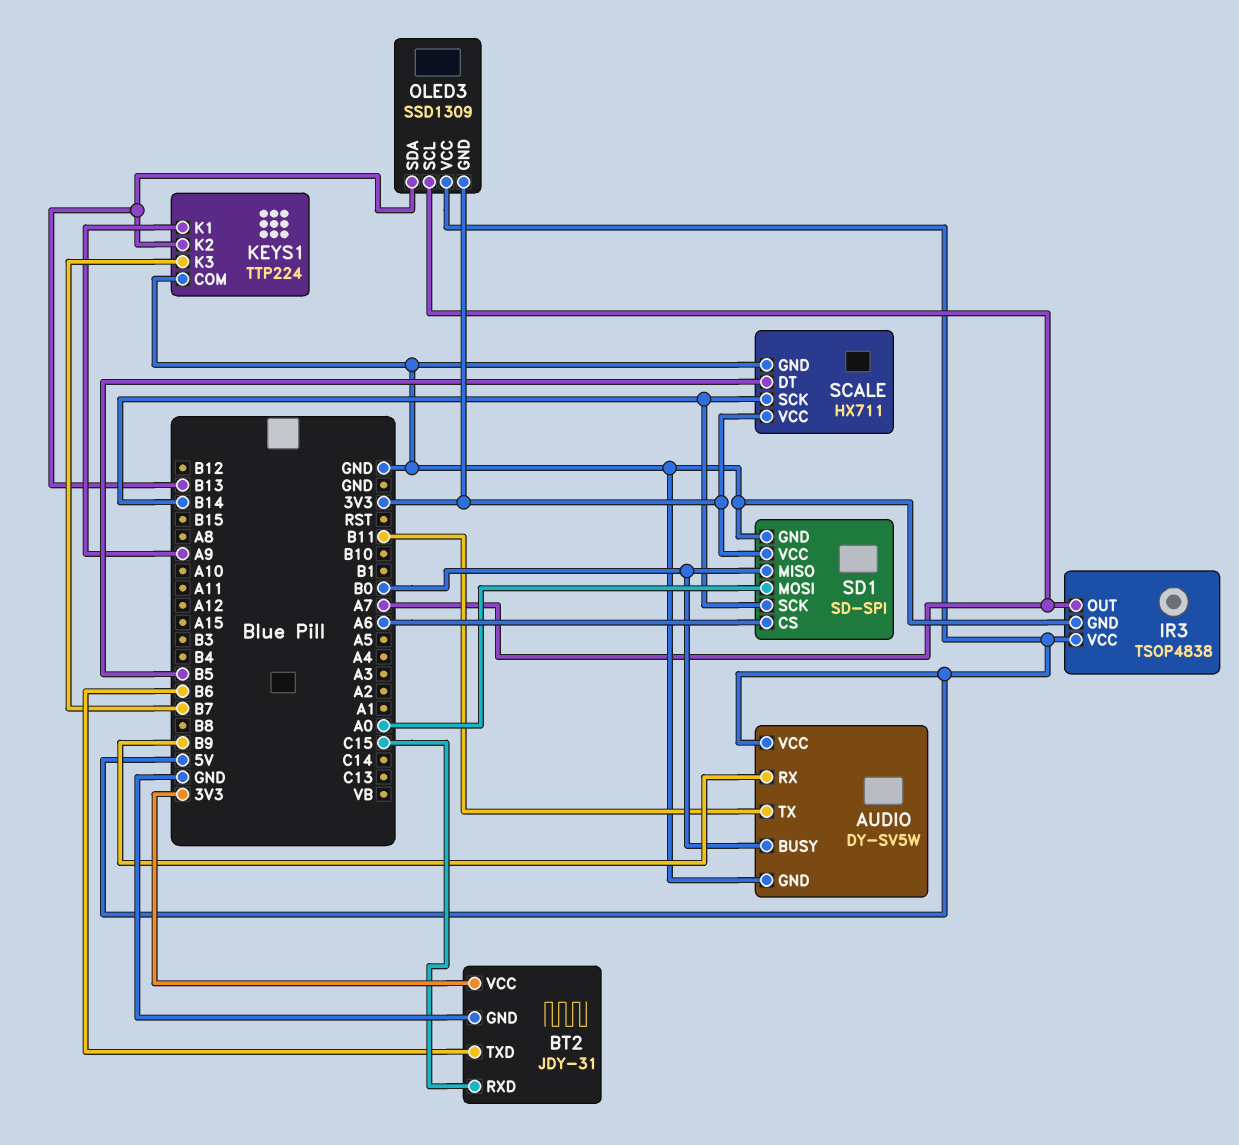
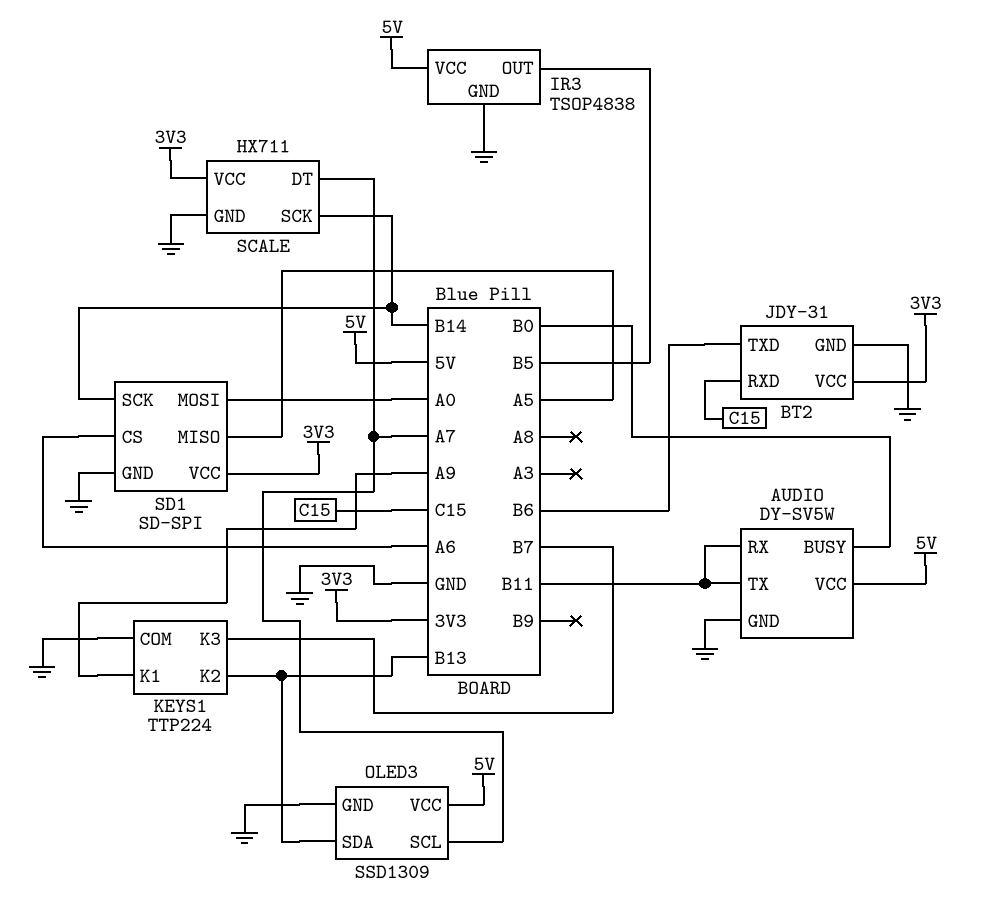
AUDIO pin RX: B9 -> B11
IR3 pin OUT: A7 -> B5
OLED3 pin GND: 3V3 -> GND
SCALE pin DT: B5 -> A7
SD1 pin MISO: B0 -> A5

